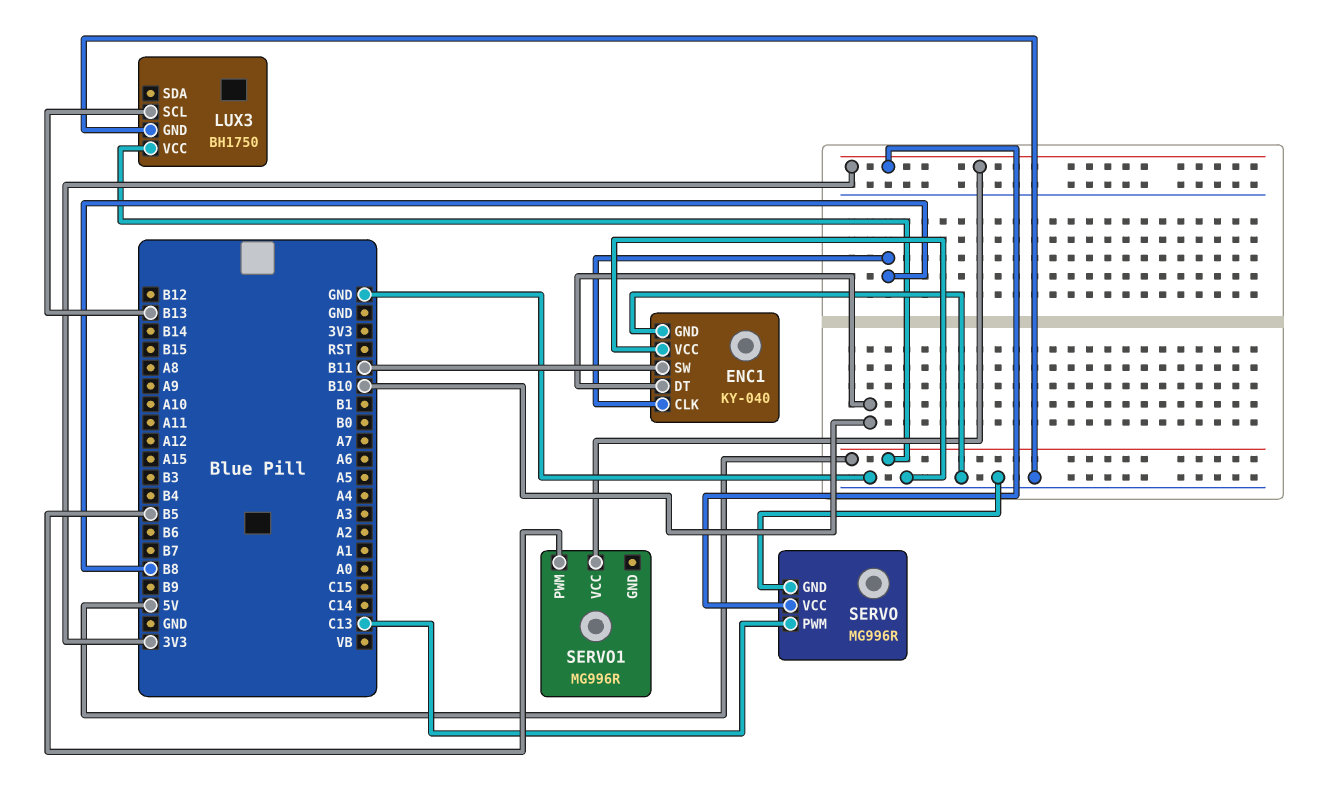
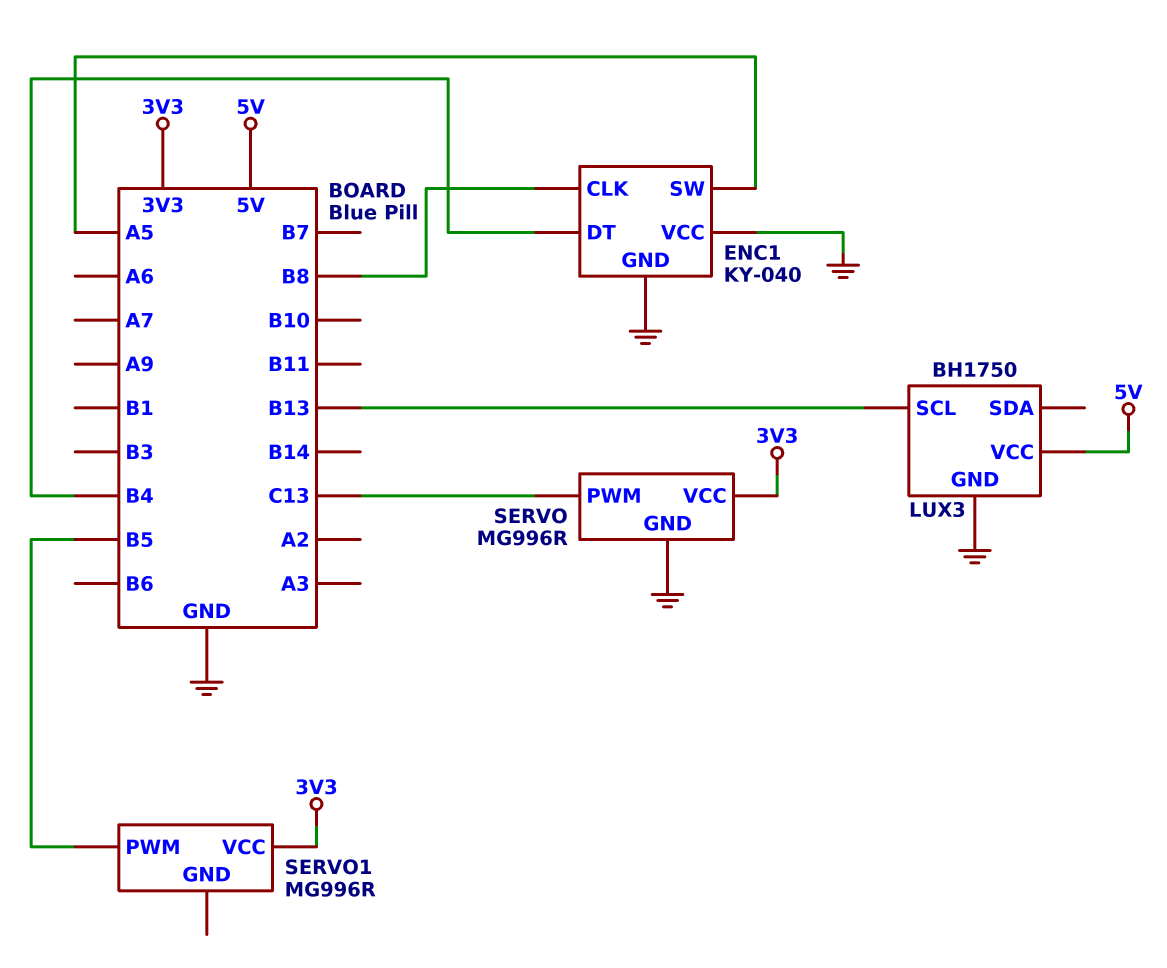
ENC1 pin DT: B10 -> B4
ENC1 pin SW: B11 -> A5

